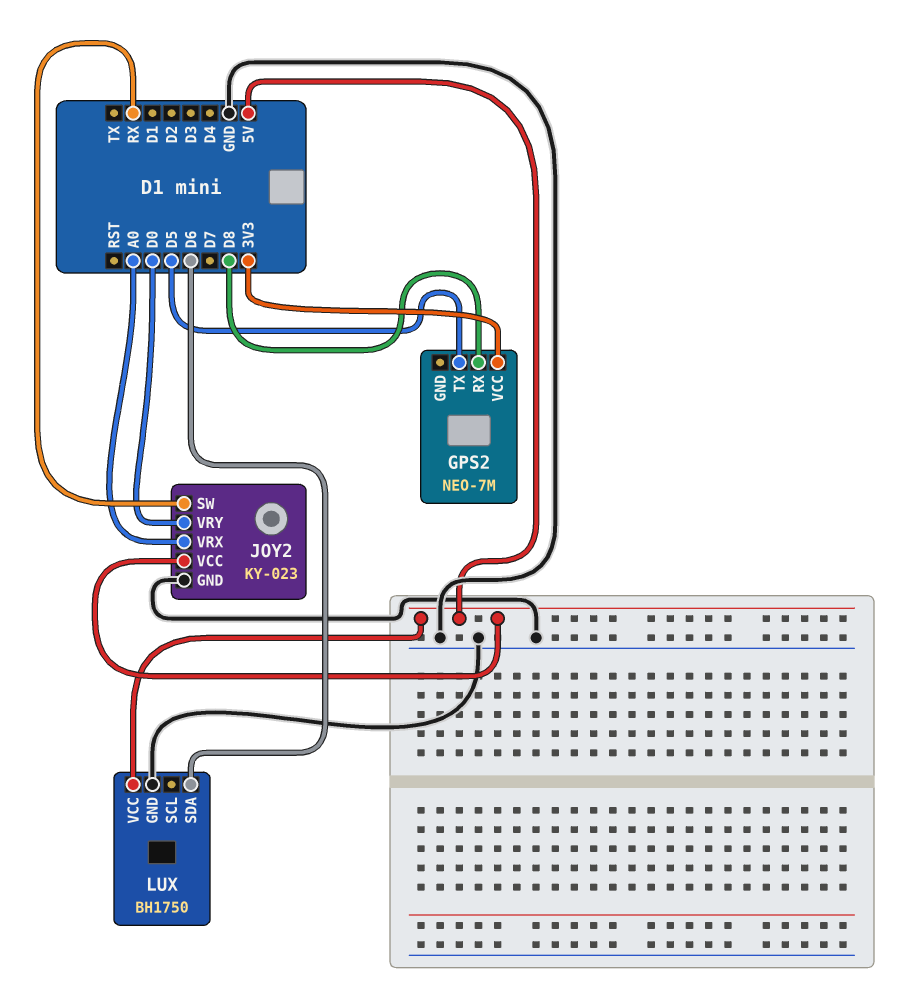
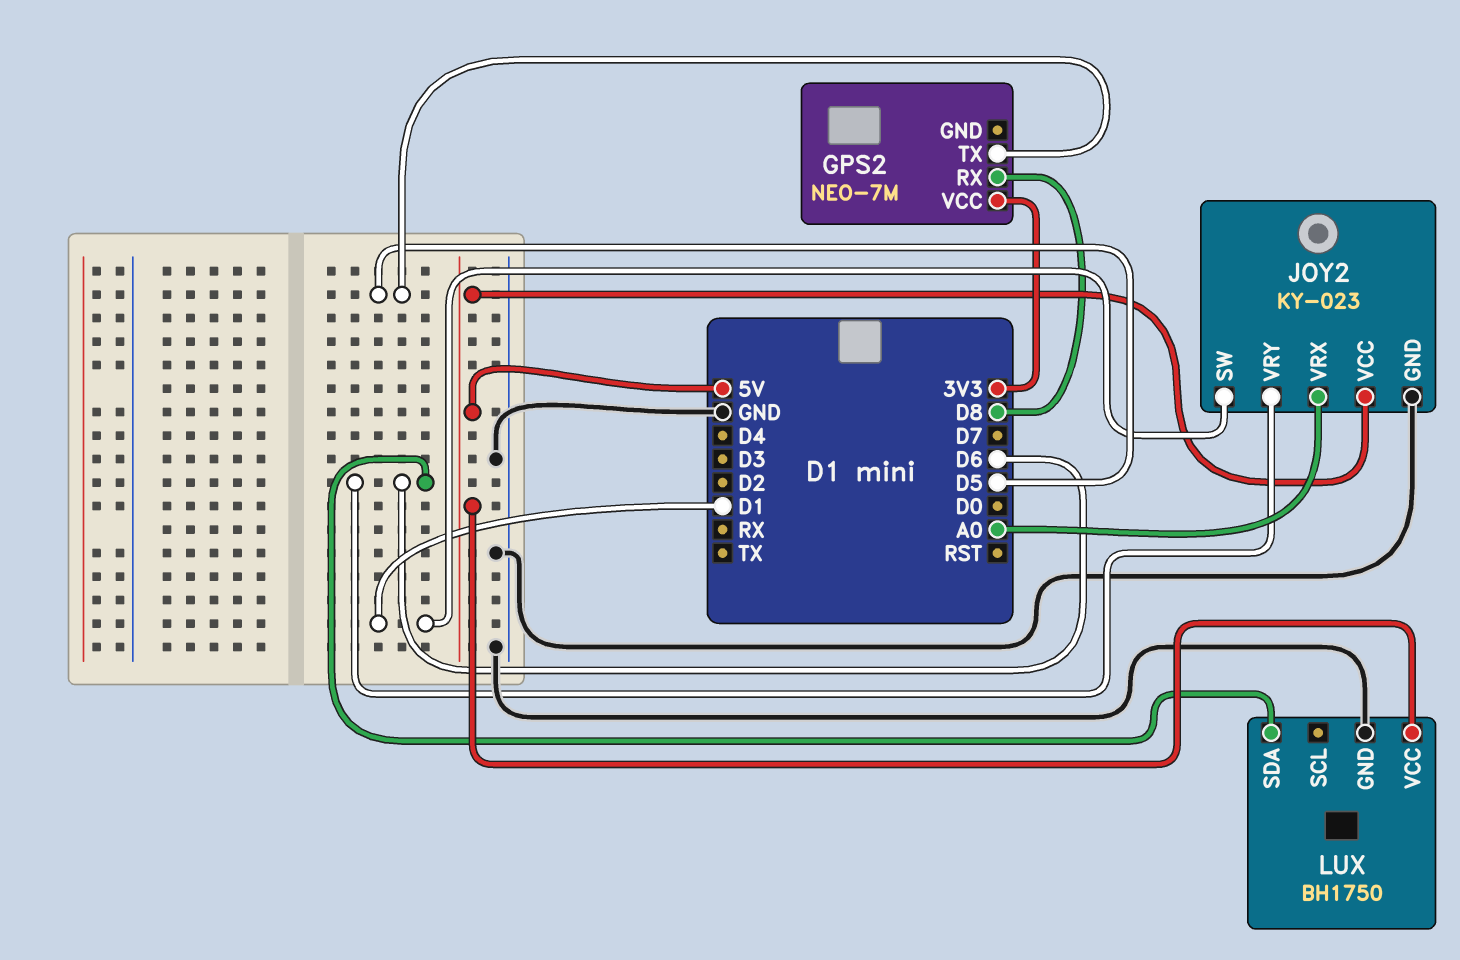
JOY2 pin SW: RX -> D1
JOY2 pin VRY: D0 -> D6

